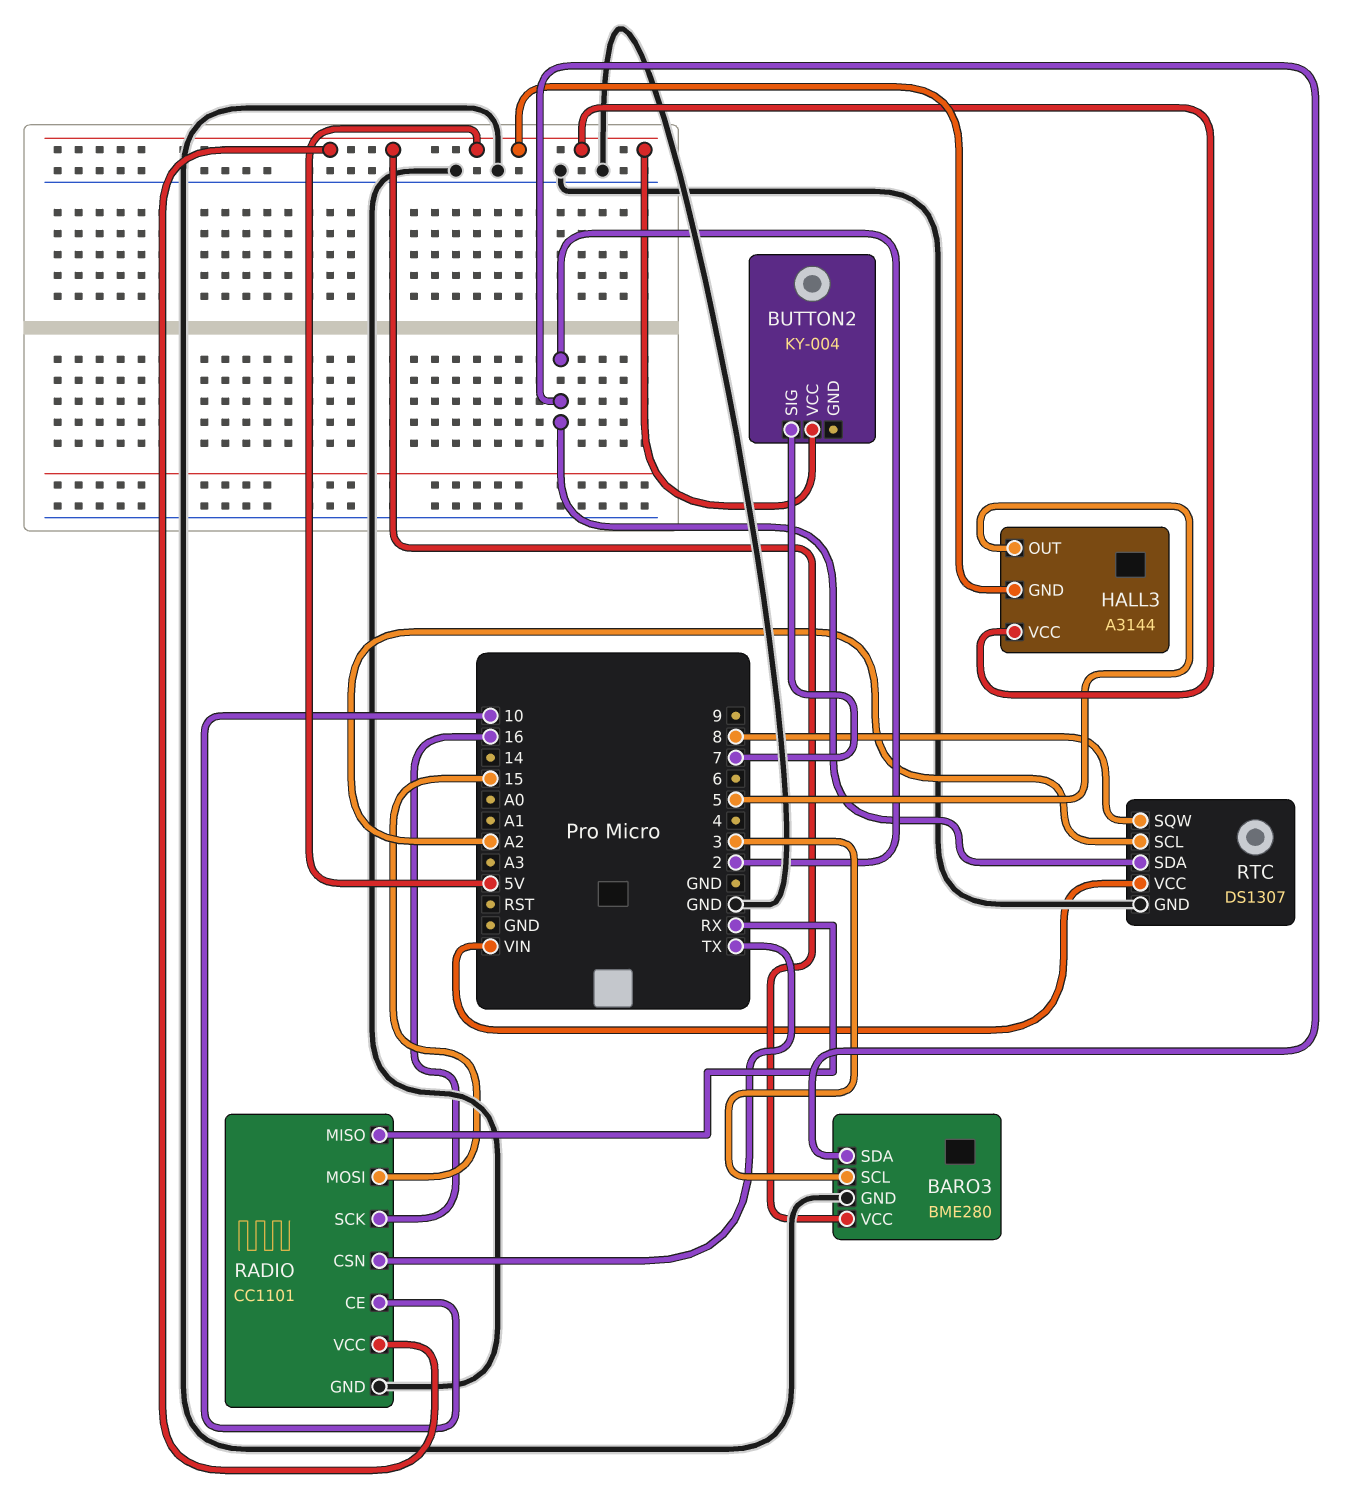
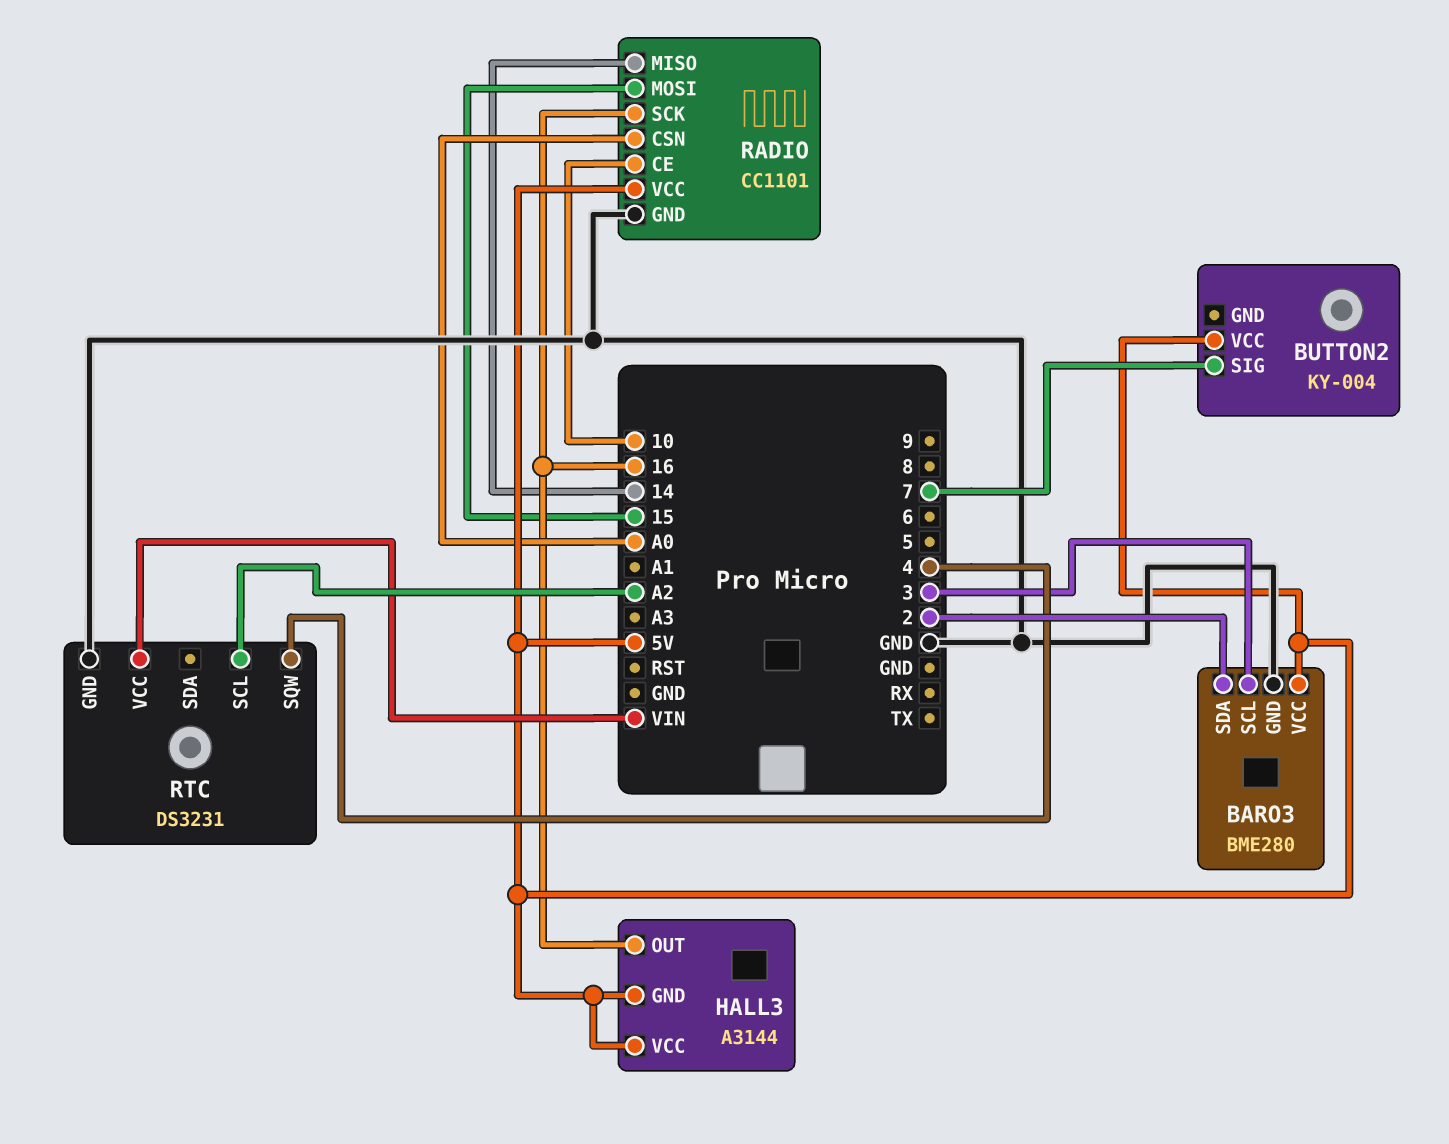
HALL3 pin OUT: 5 -> 16
RADIO pin CSN: TX -> A0
RADIO pin MISO: RX -> 14
RTC: DS1307 -> DS3231
RTC pin SDA: 2 -> none
RTC pin SQW: 8 -> 4

